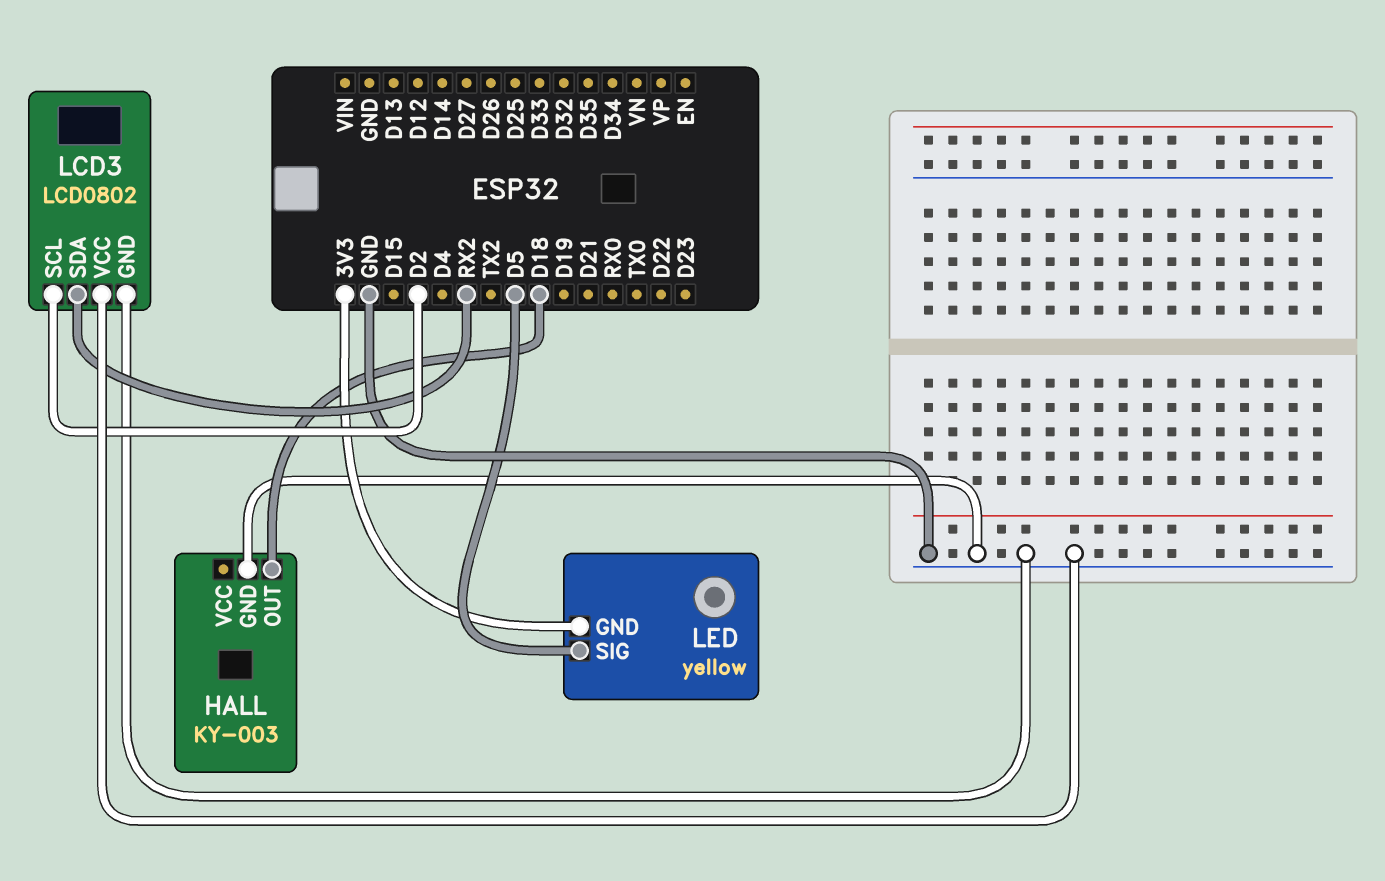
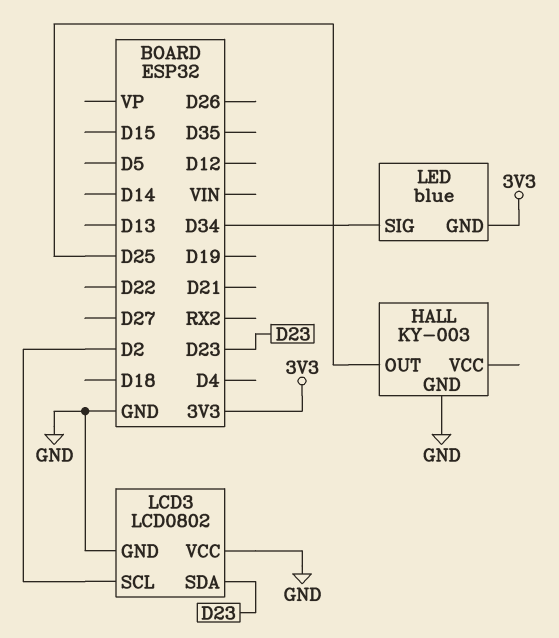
HALL pin OUT: D18 -> D25
LCD3 pin SDA: RX2 -> D23
LED: yellow -> blue
LED pin SIG: D5 -> D34

